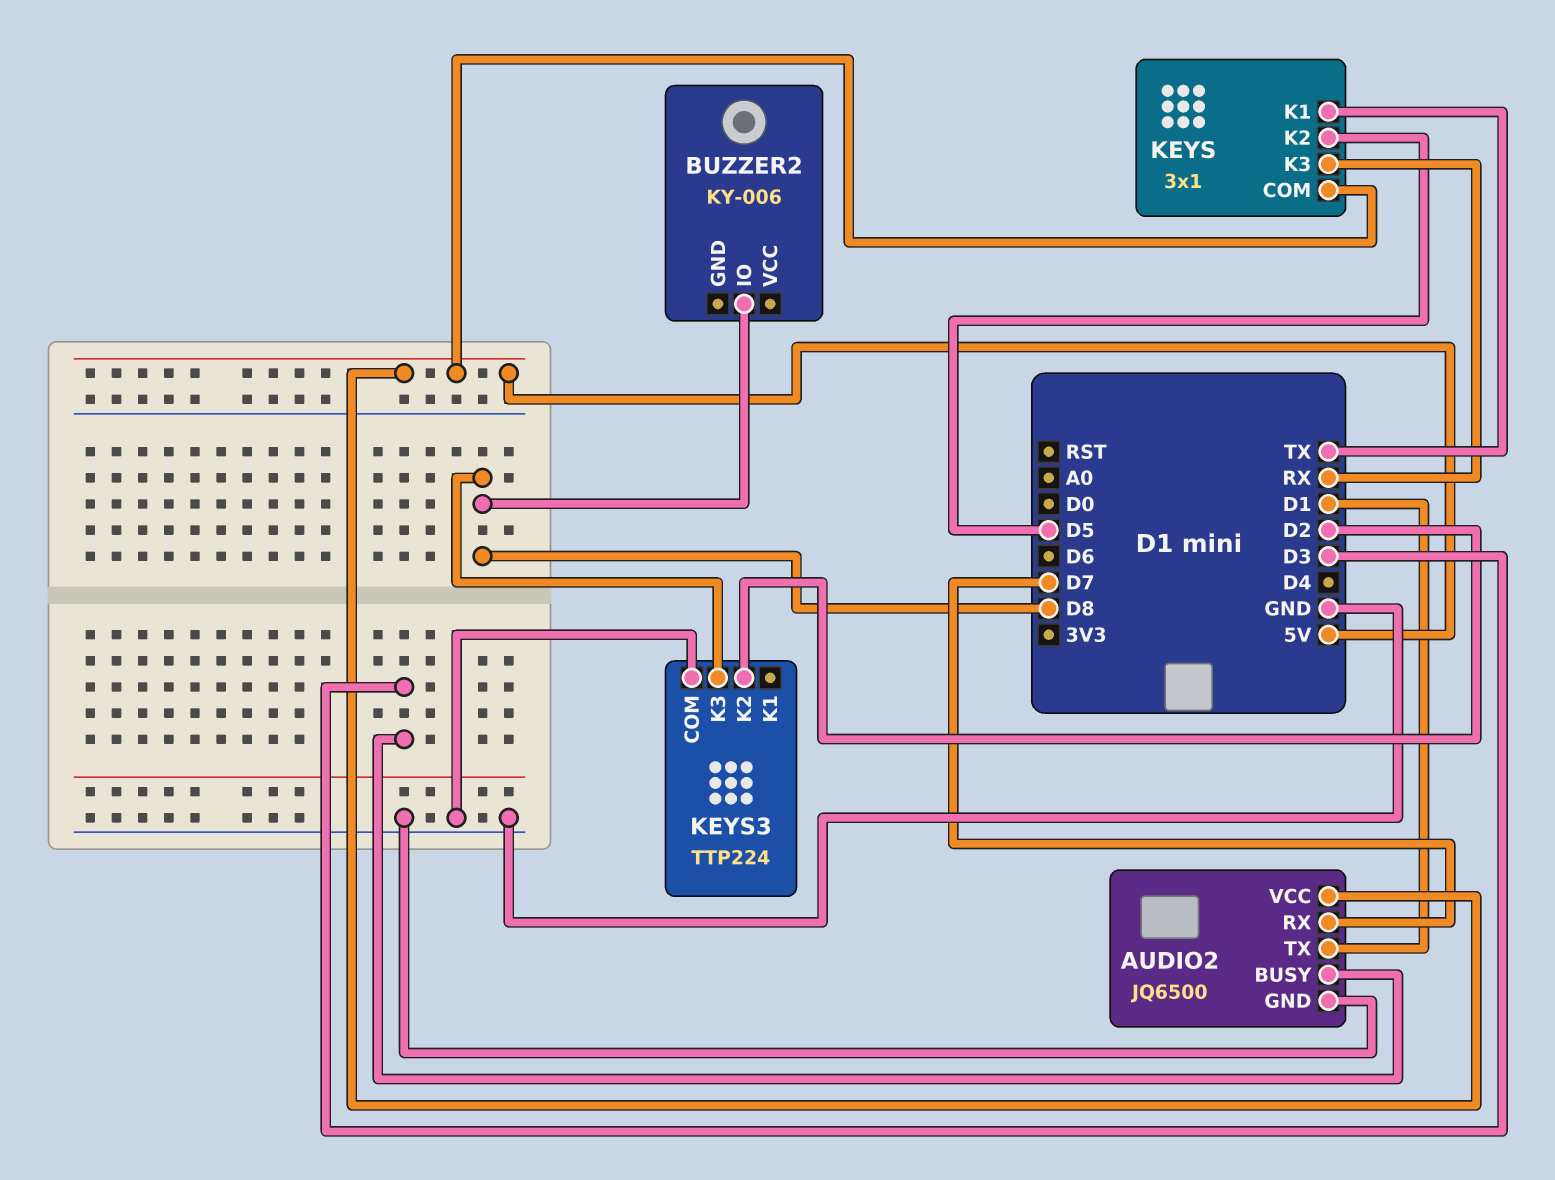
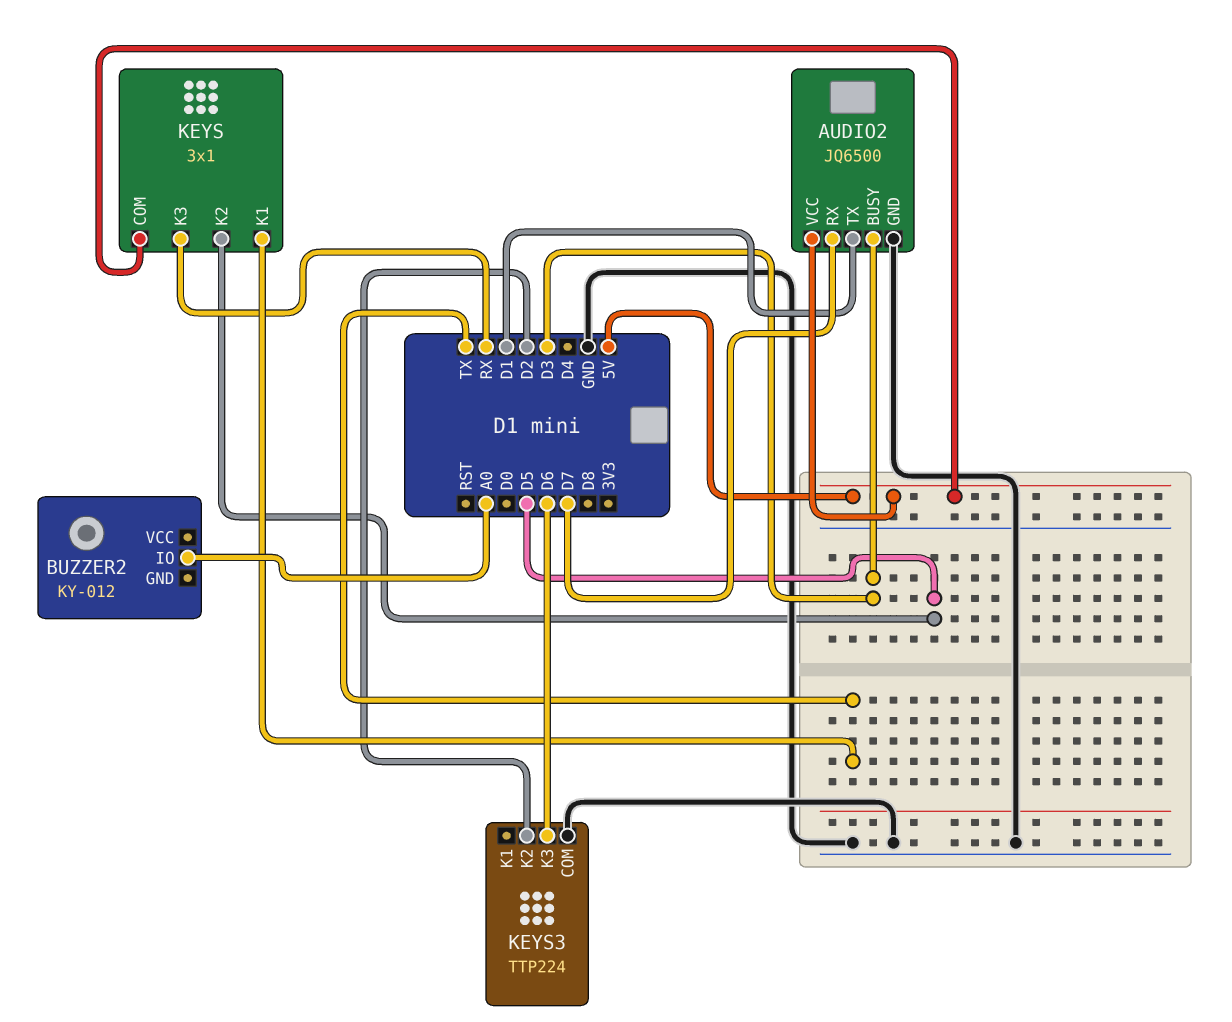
BUZZER2: KY-006 -> KY-012
BUZZER2 pin IO: D8 -> A0
KEYS3 pin K3: D8 -> D6

